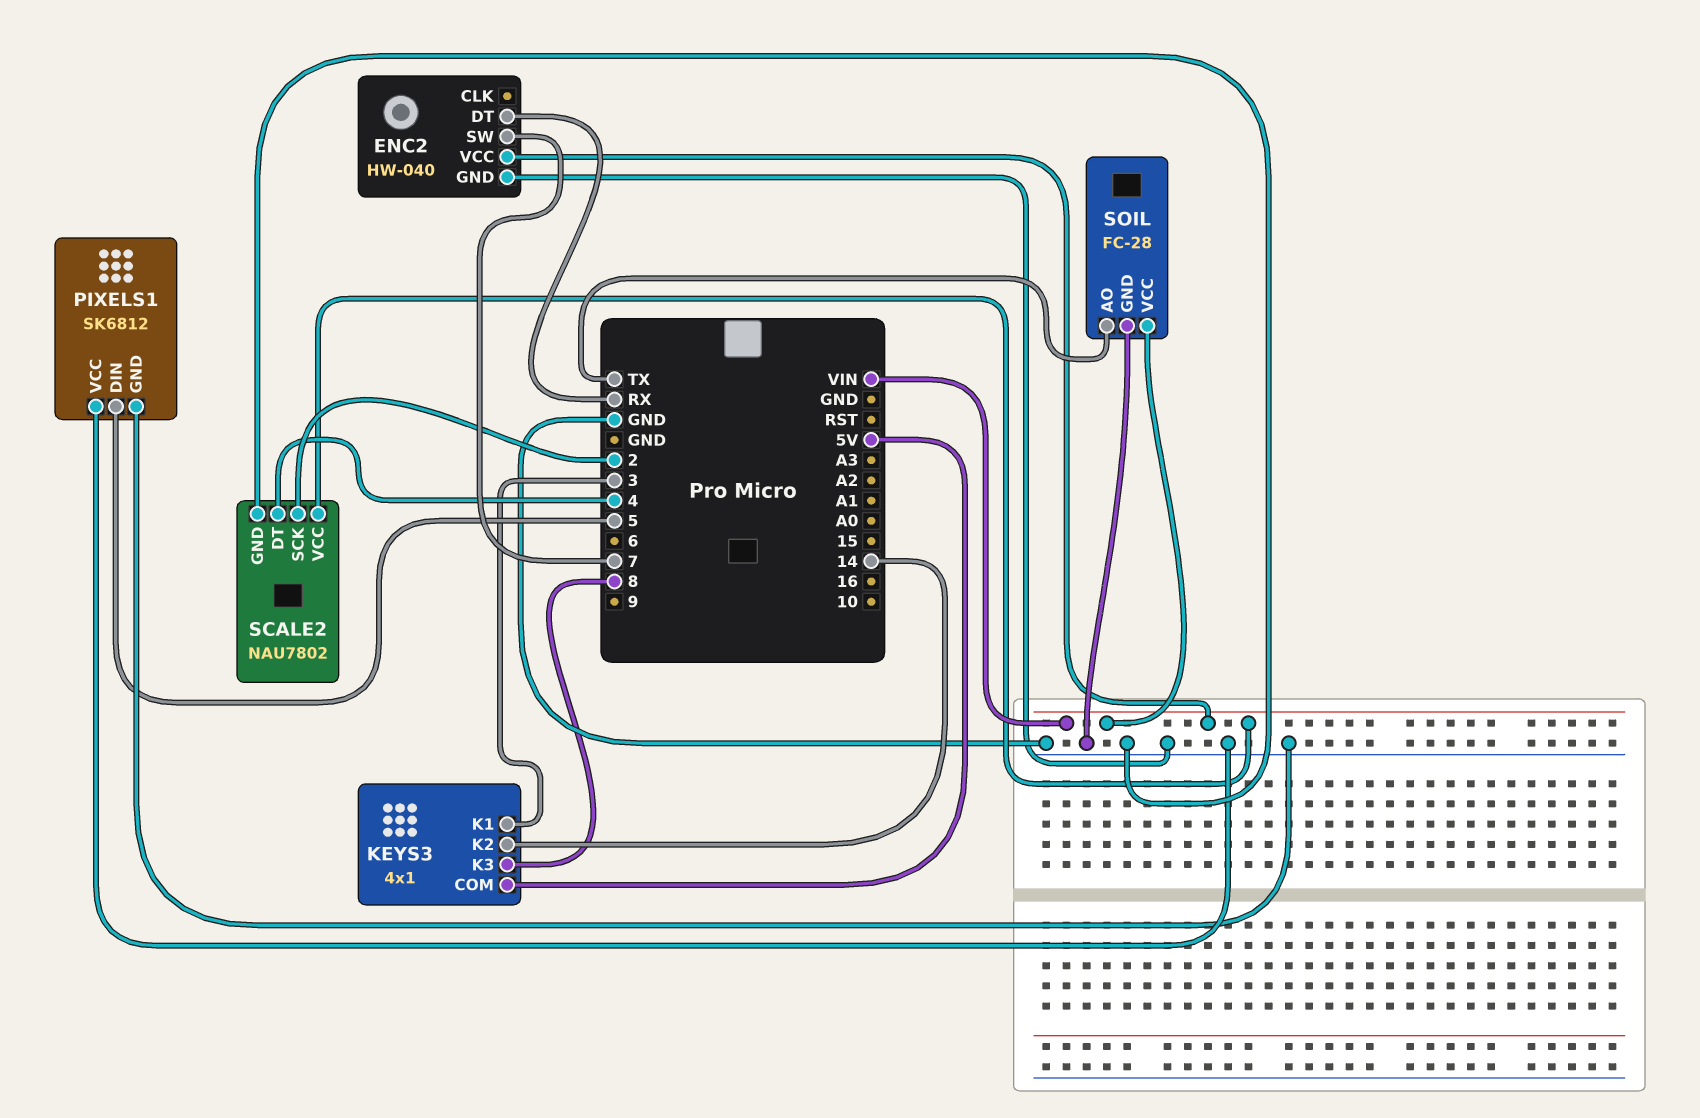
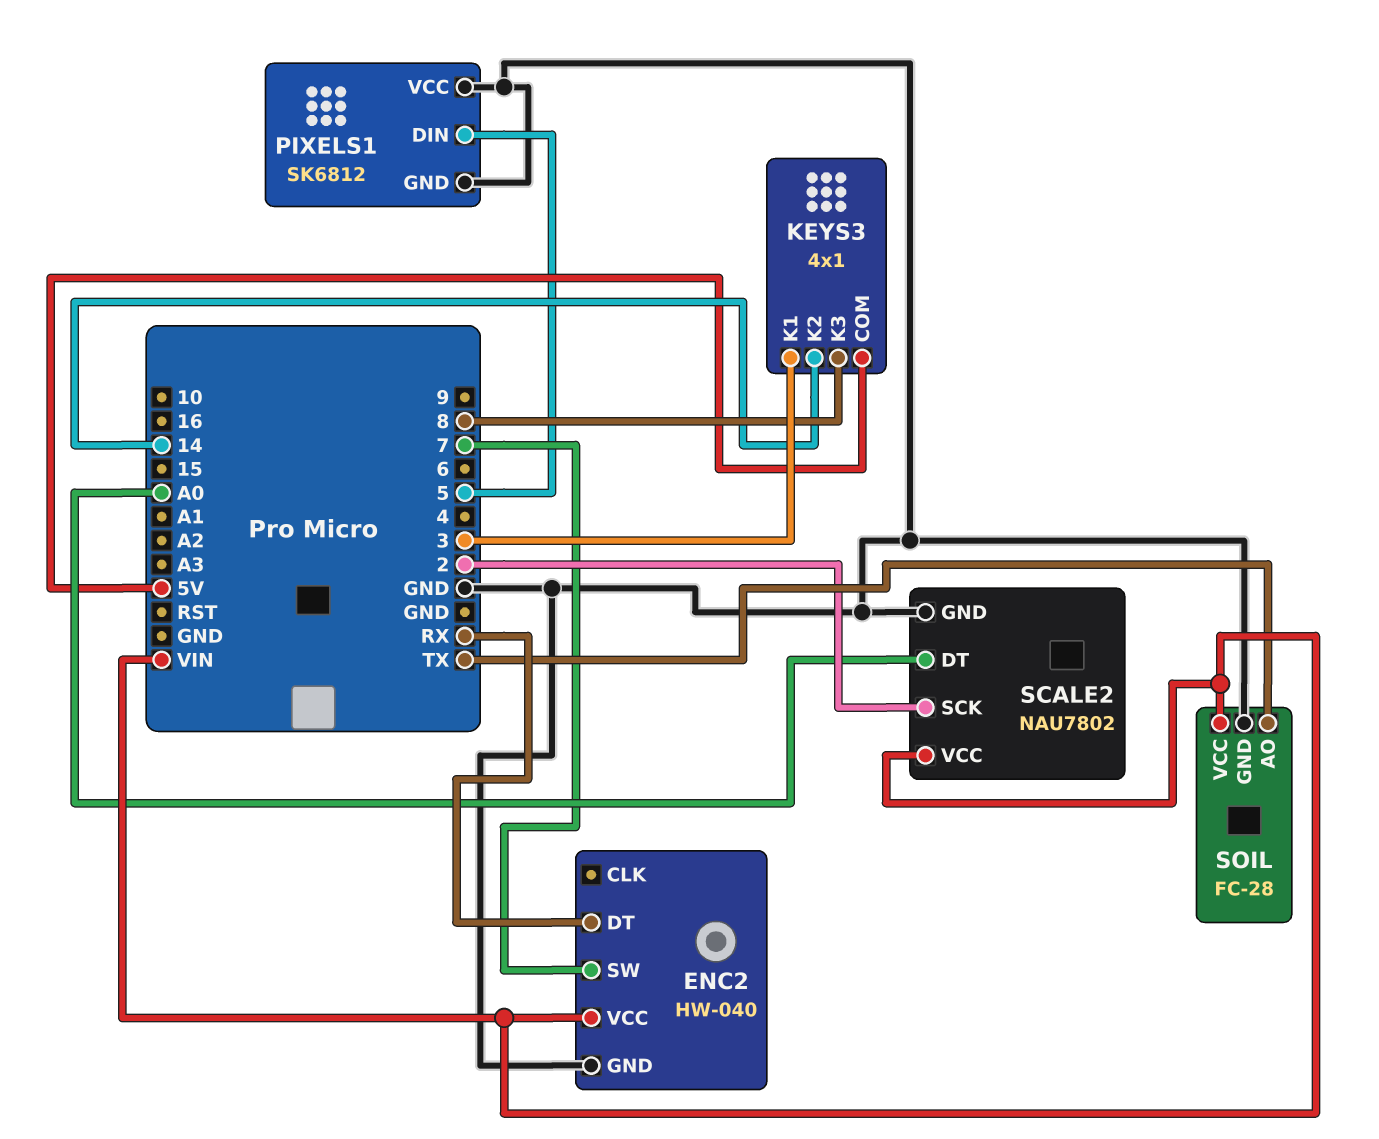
SCALE2 pin DT: 4 -> A0

